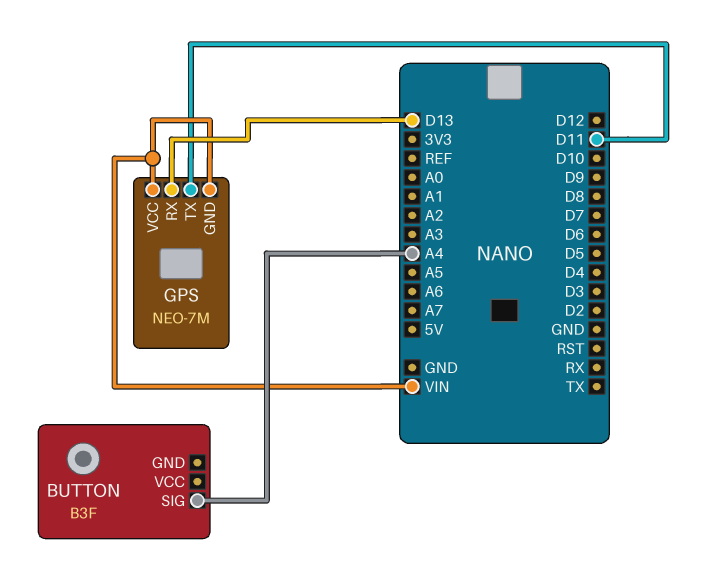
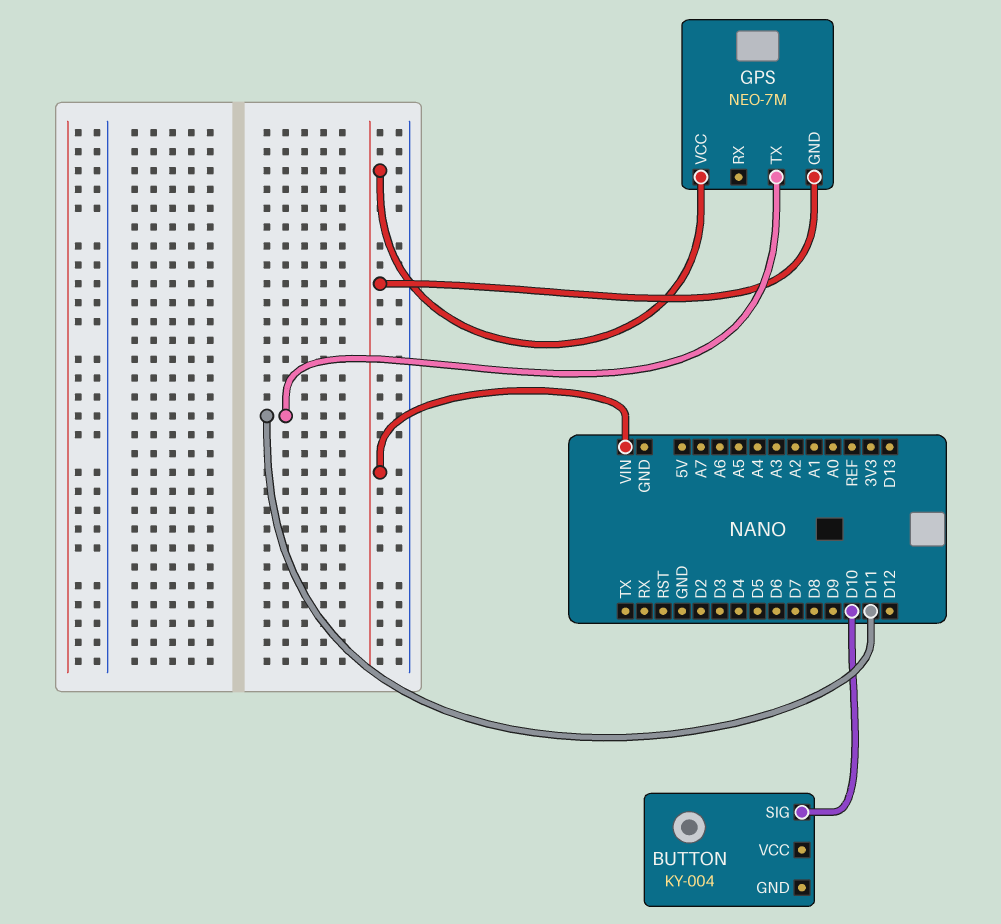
BUTTON: B3F -> KY-004
BUTTON pin SIG: A4 -> D10
GPS pin RX: D13 -> none

